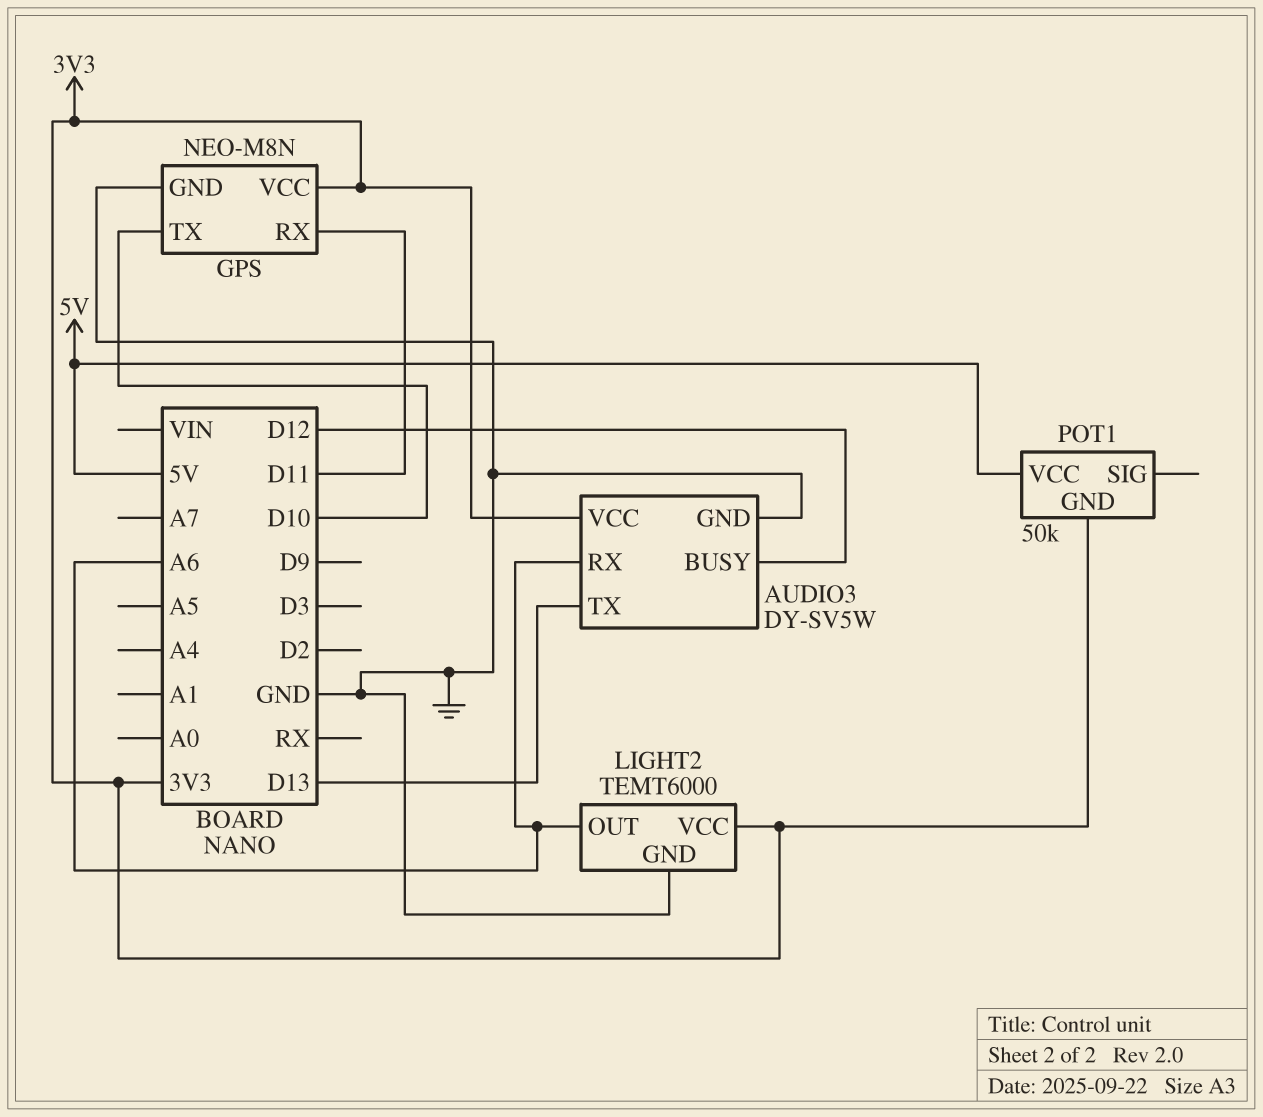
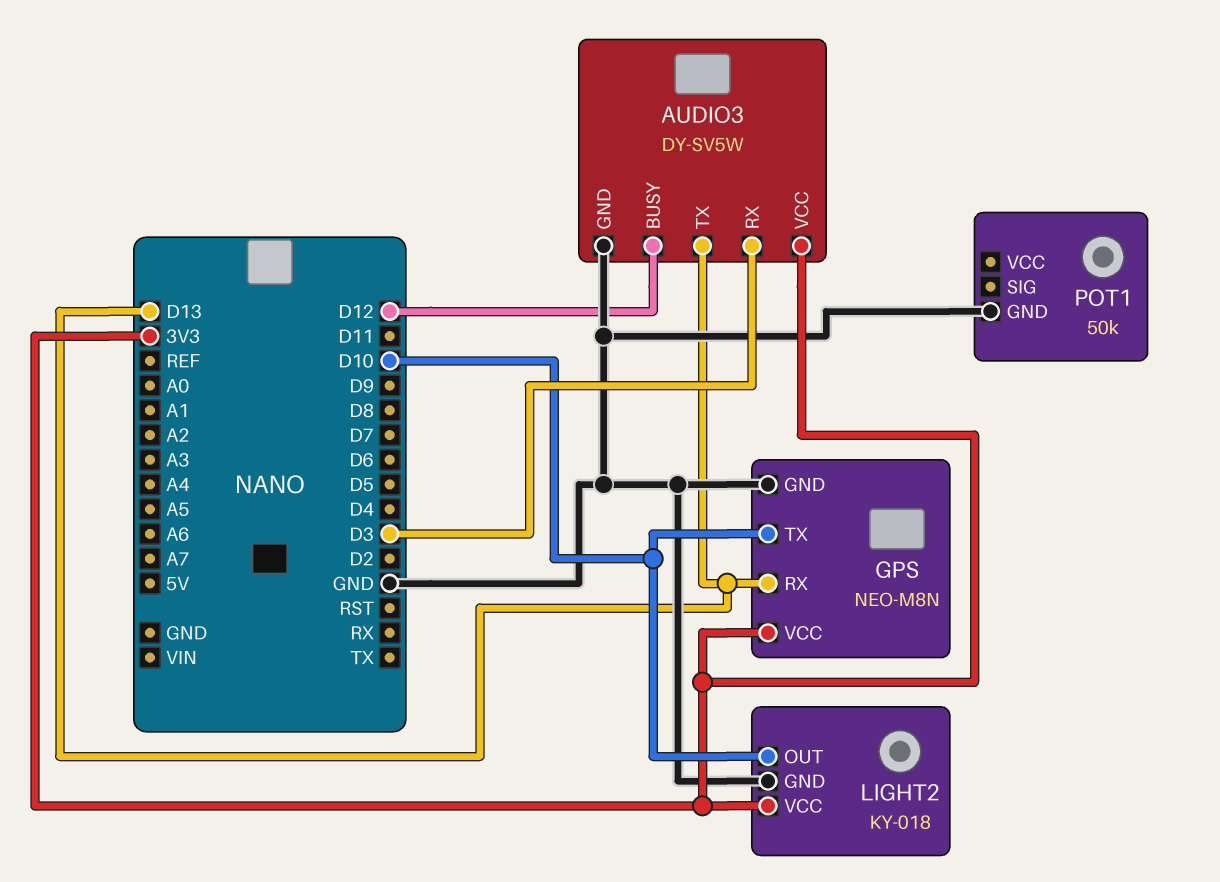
AUDIO3 pin RX: A6 -> D3
GPS pin RX: D11 -> D13
LIGHT2: TEMT6000 -> KY-018
LIGHT2 pin OUT: A6 -> D10
POT1 pin GND: 3V3 -> GND
POT1 pin VCC: 5V -> none

